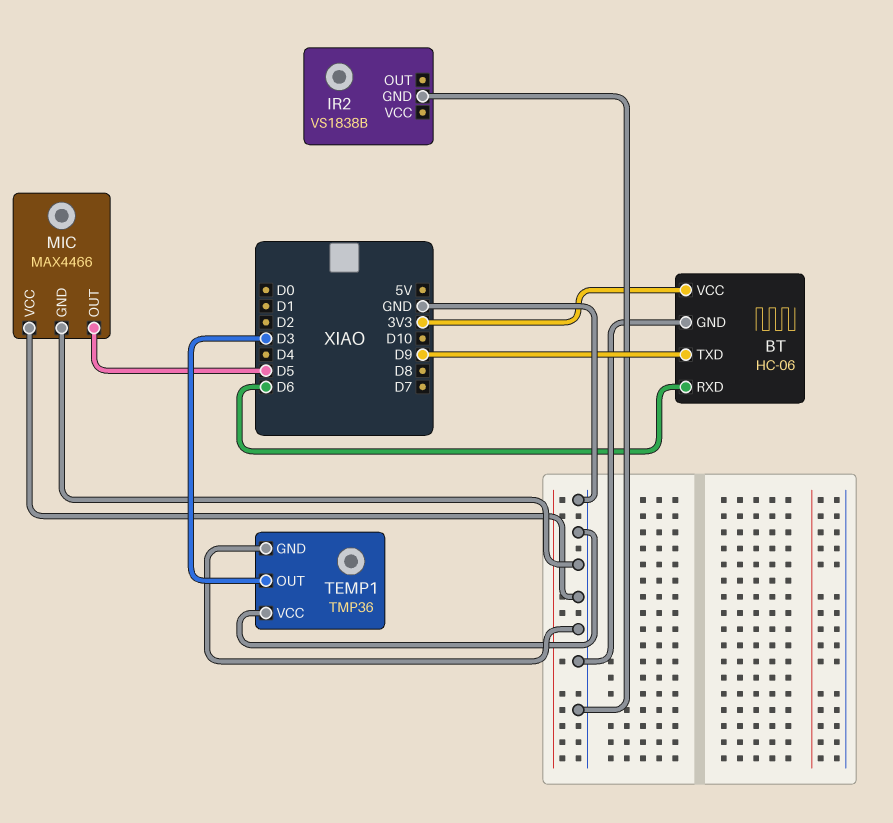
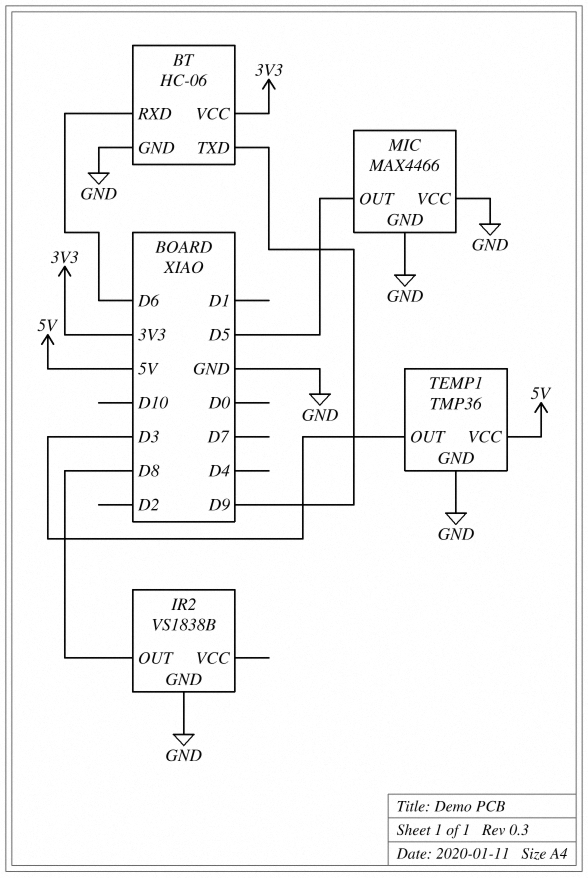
IR2 pin OUT: none -> D8
TEMP1 pin VCC: GND -> 5V

